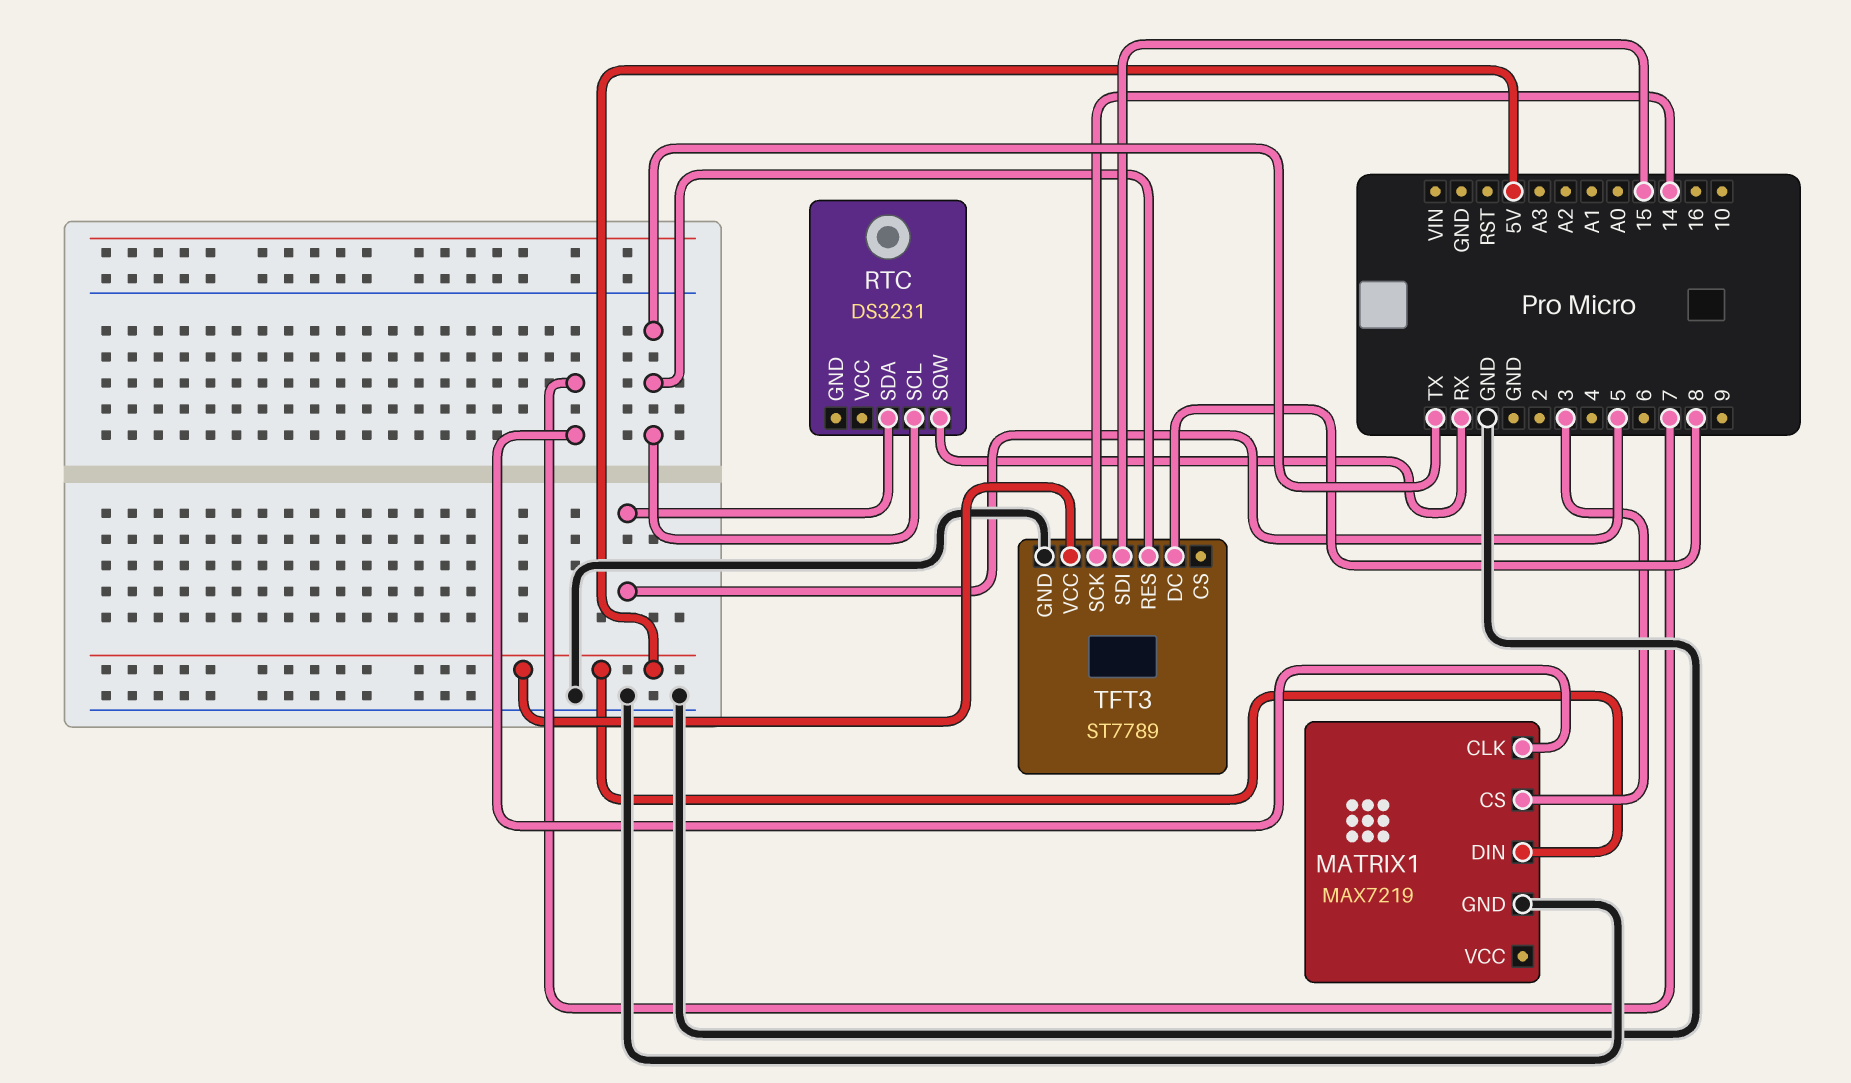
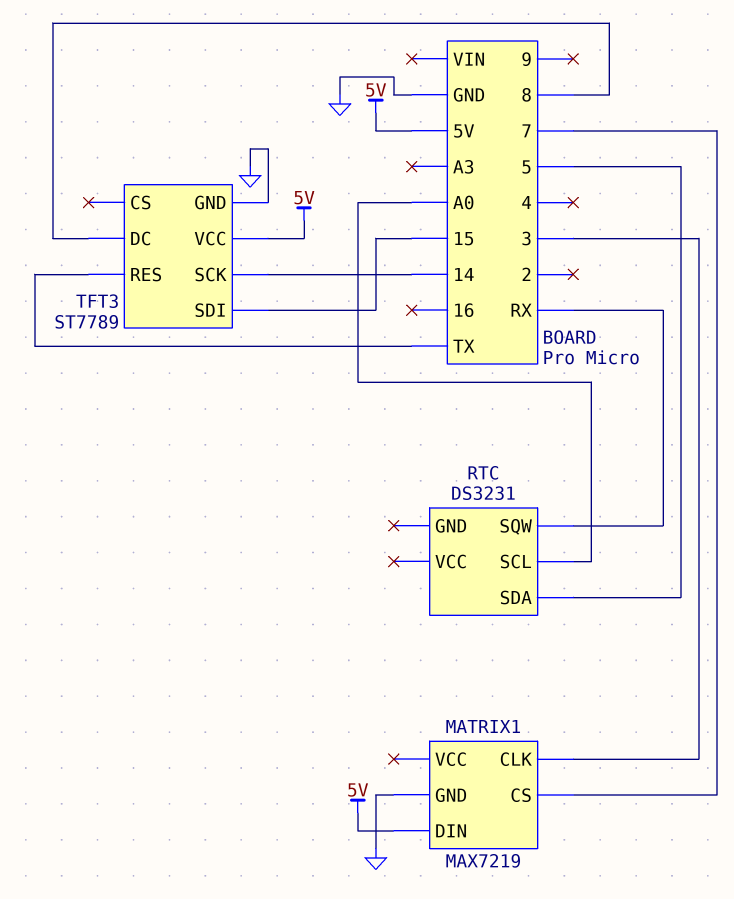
MATRIX1 pin CLK: 7 -> 3
MATRIX1 pin CS: 3 -> 7
RTC pin SCL: TX -> A0

